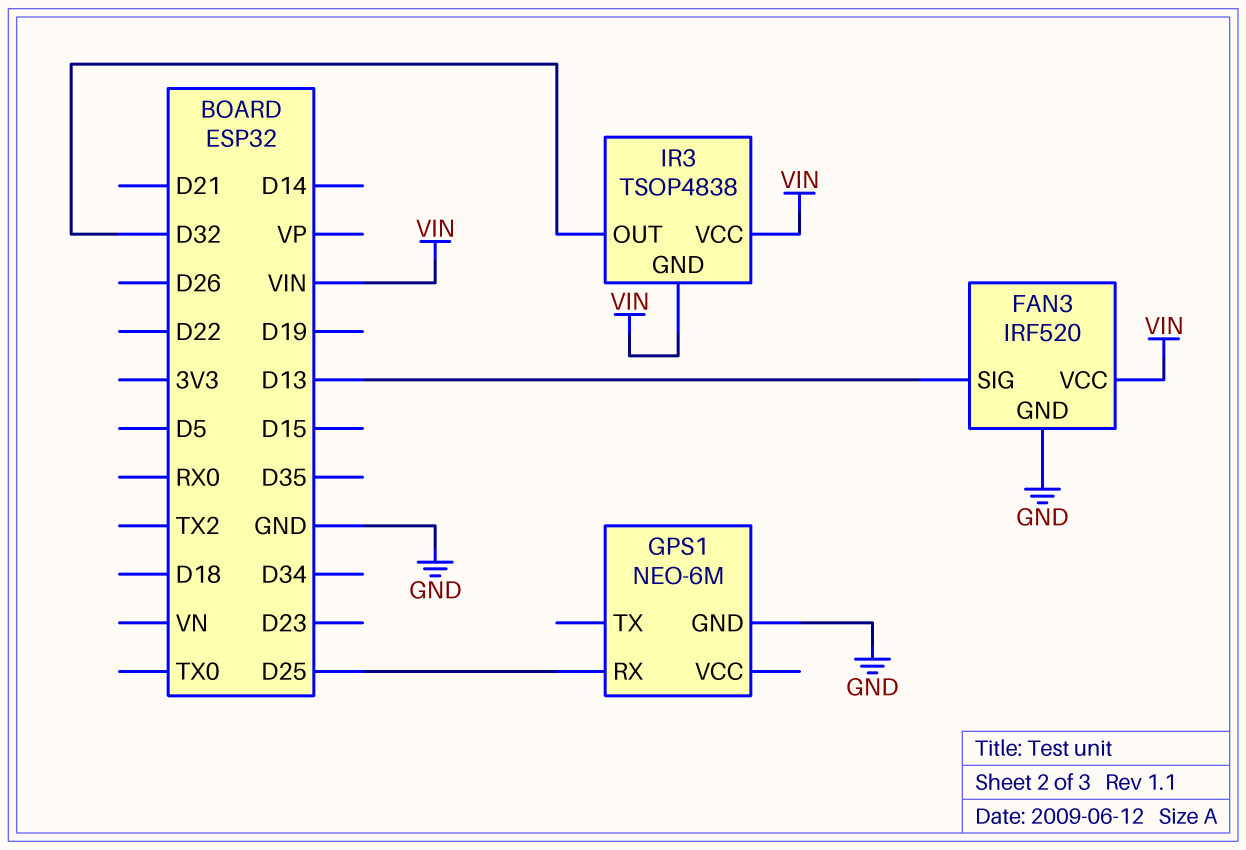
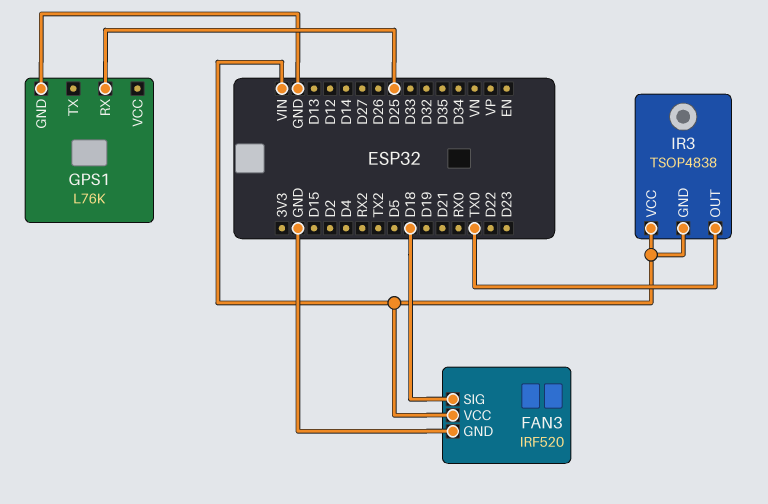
FAN3 pin SIG: D13 -> D18
GPS1: NEO-6M -> L76K
IR3 pin OUT: D32 -> TX0

